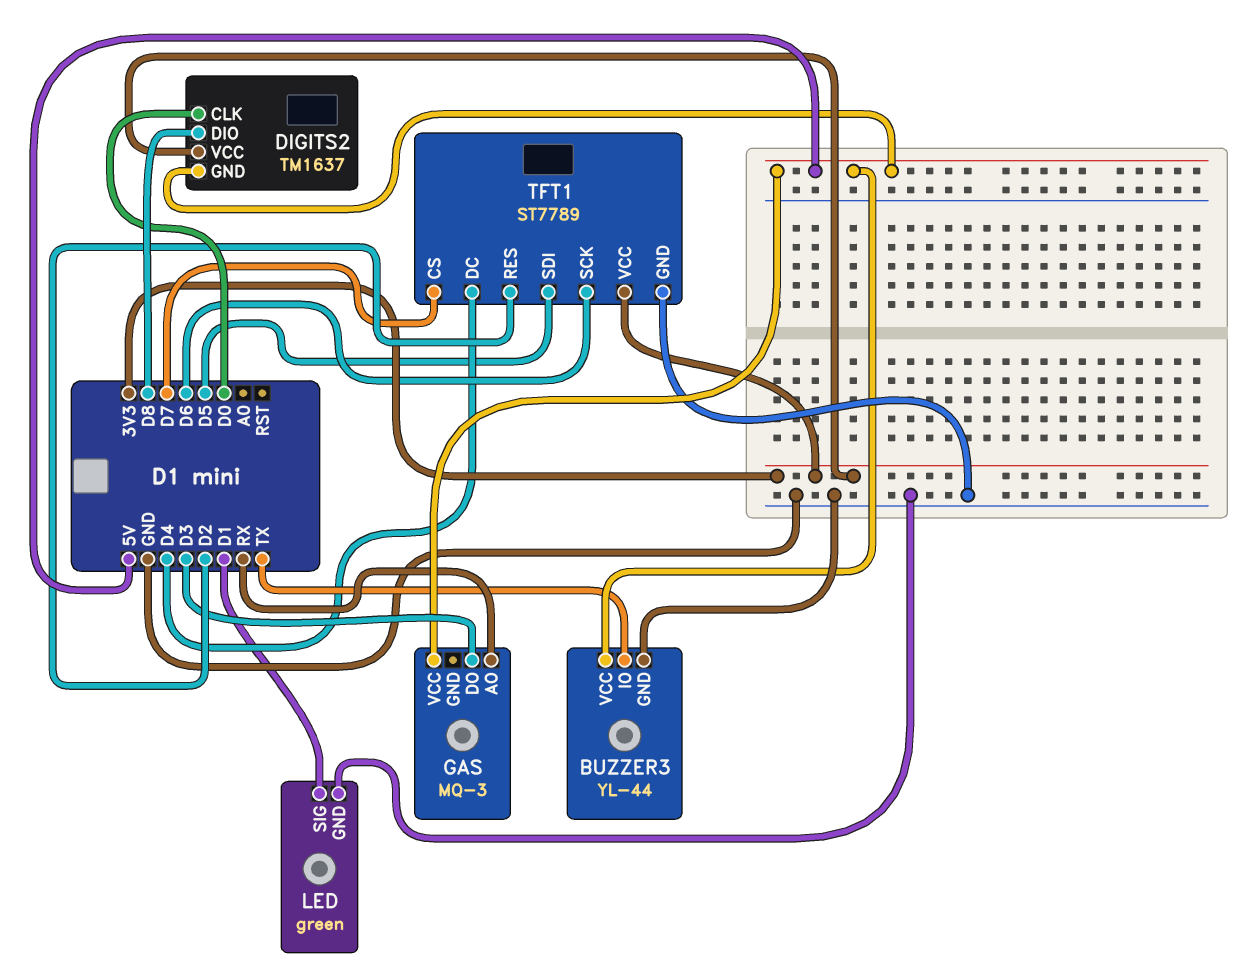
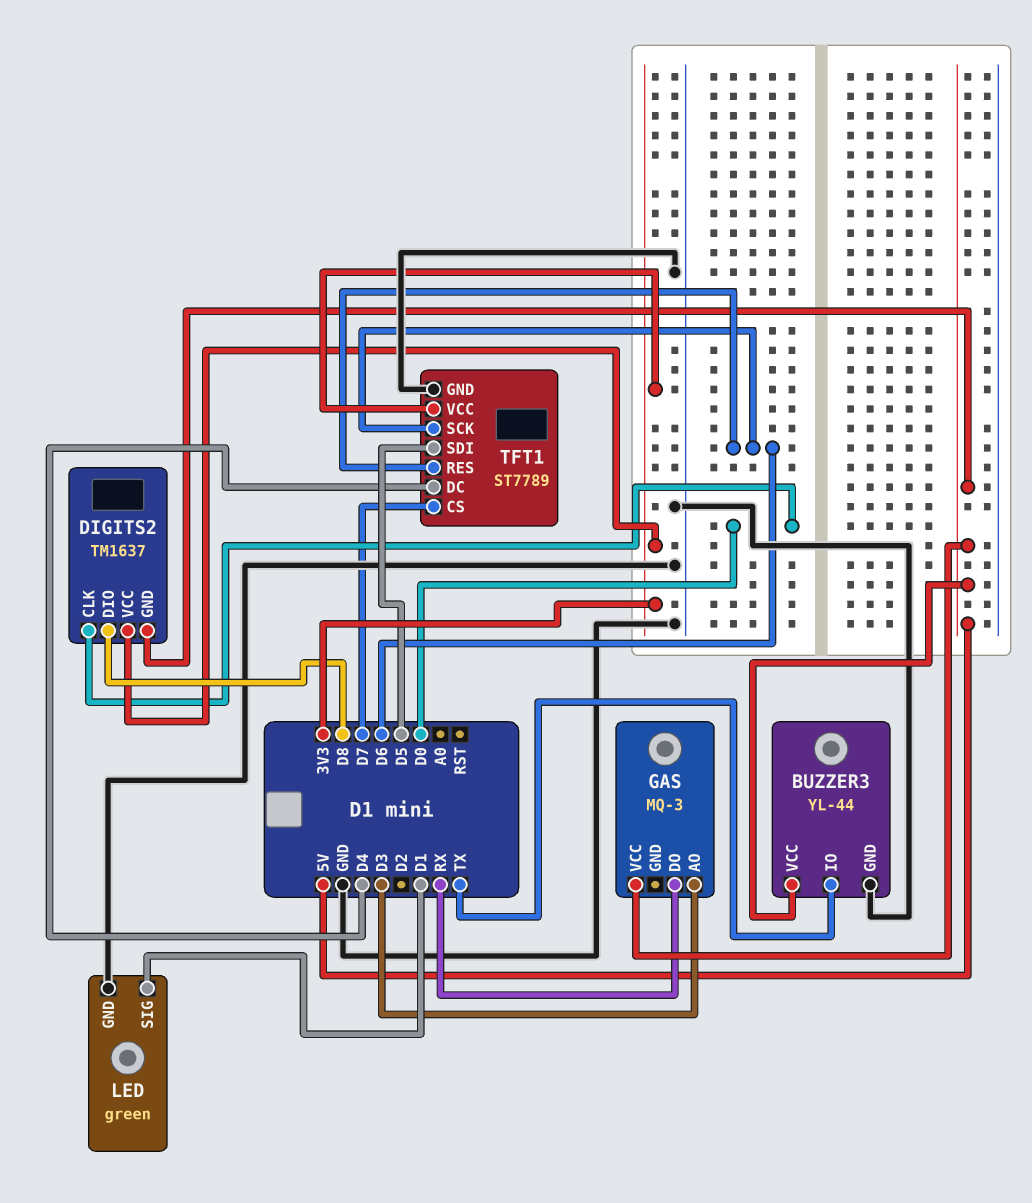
GAS pin AO: RX -> D3
GAS pin DO: D3 -> RX
TFT1 pin RES: D2 -> D6

